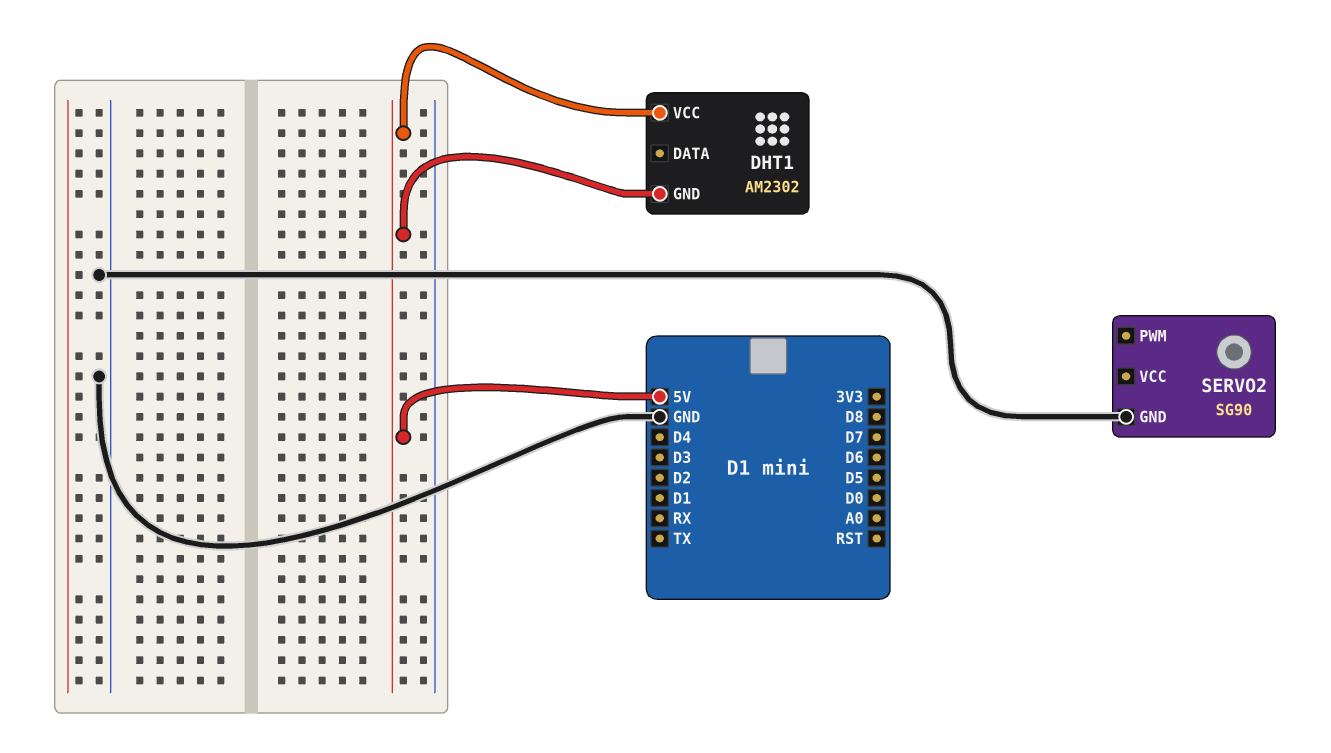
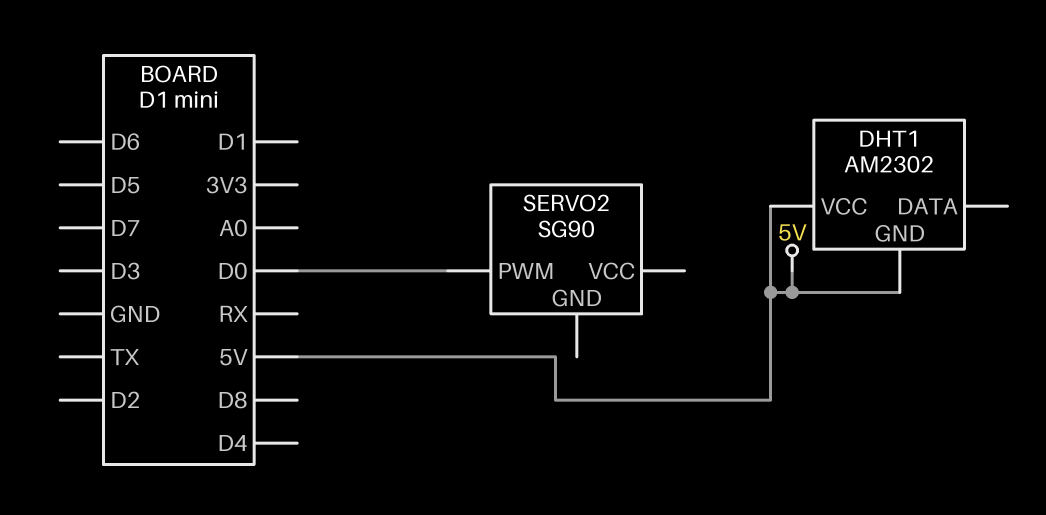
SERVO2 pin GND: GND -> none
SERVO2 pin PWM: none -> D0

